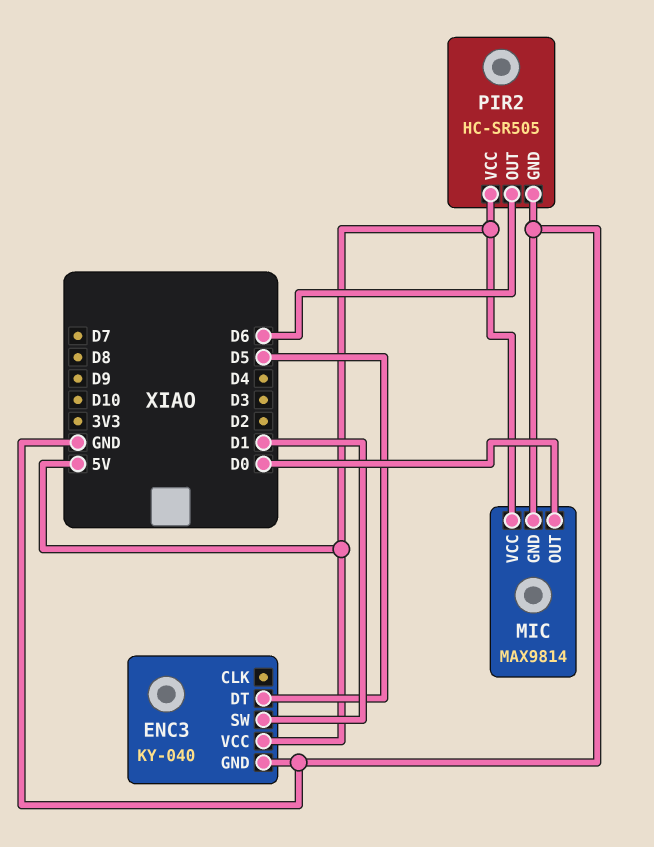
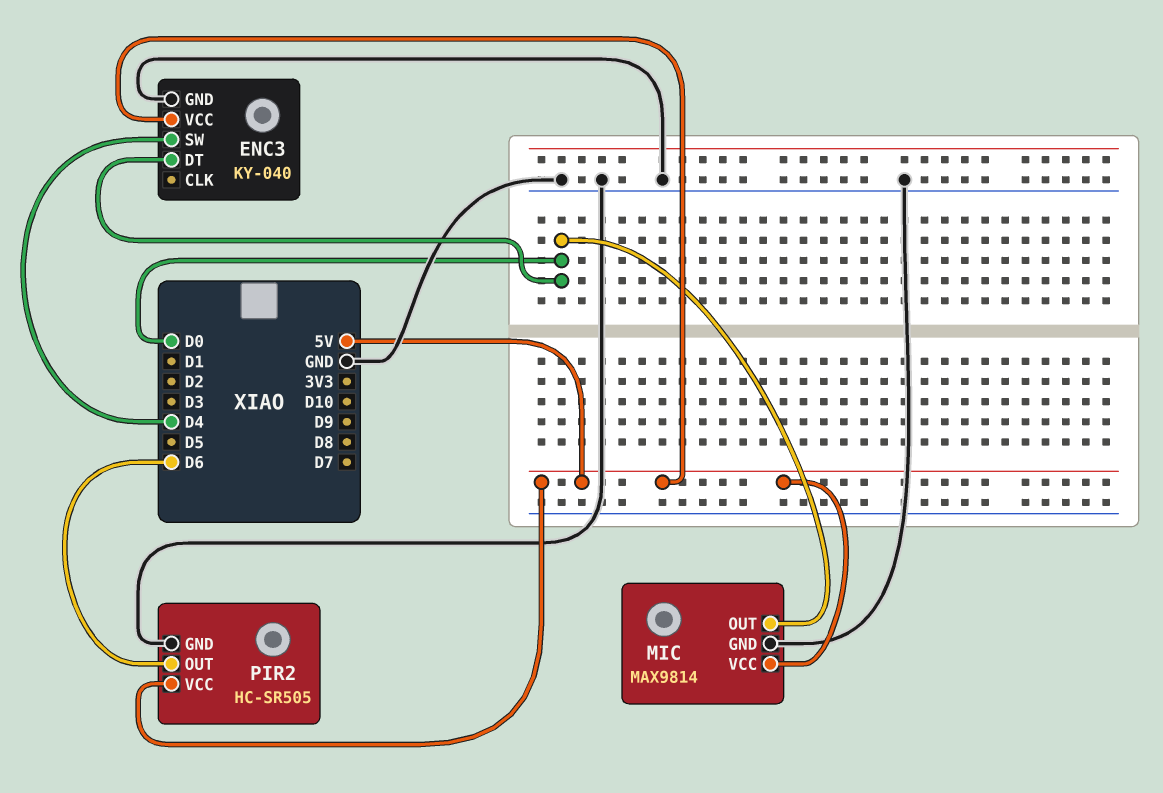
ENC3 pin DT: D5 -> D0
ENC3 pin SW: D1 -> D4

